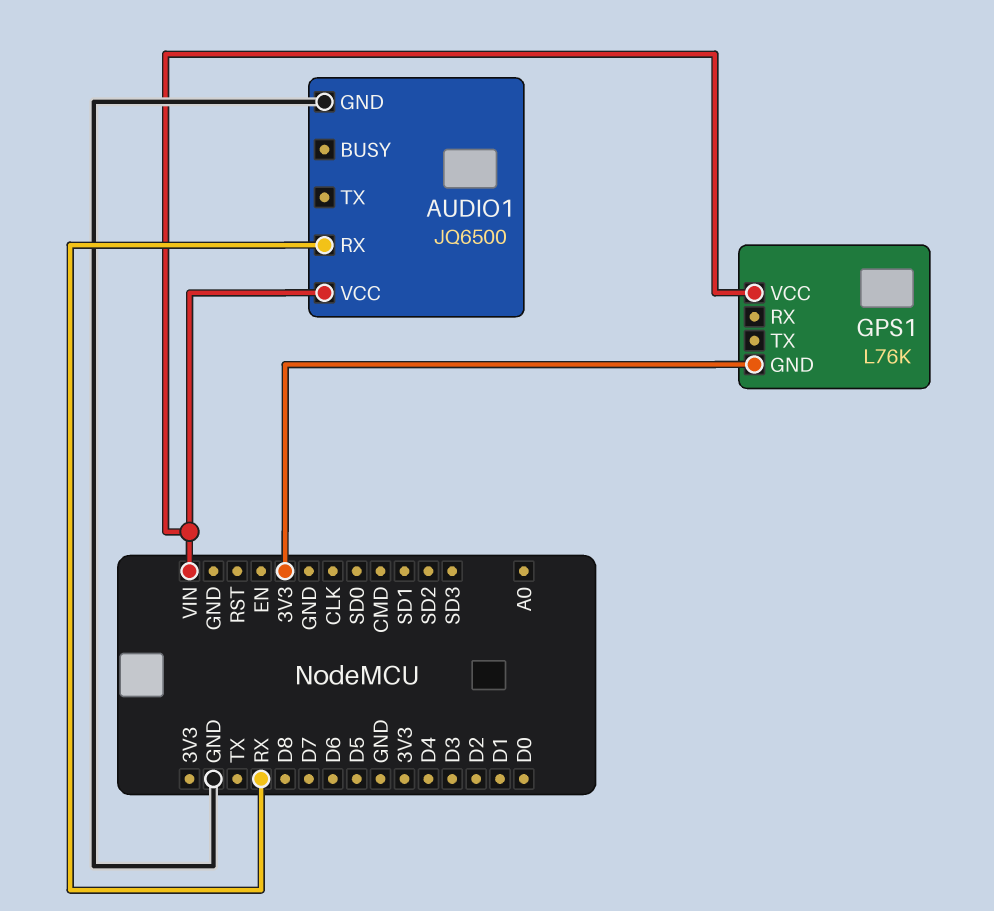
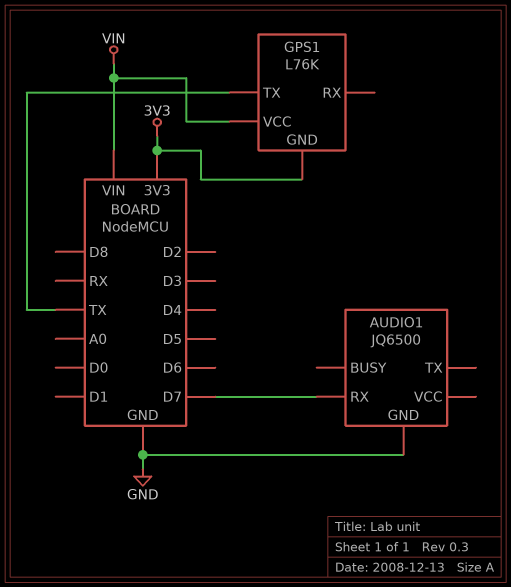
AUDIO1 pin RX: RX -> D7
AUDIO1 pin VCC: VIN -> none
GPS1 pin TX: none -> TX

